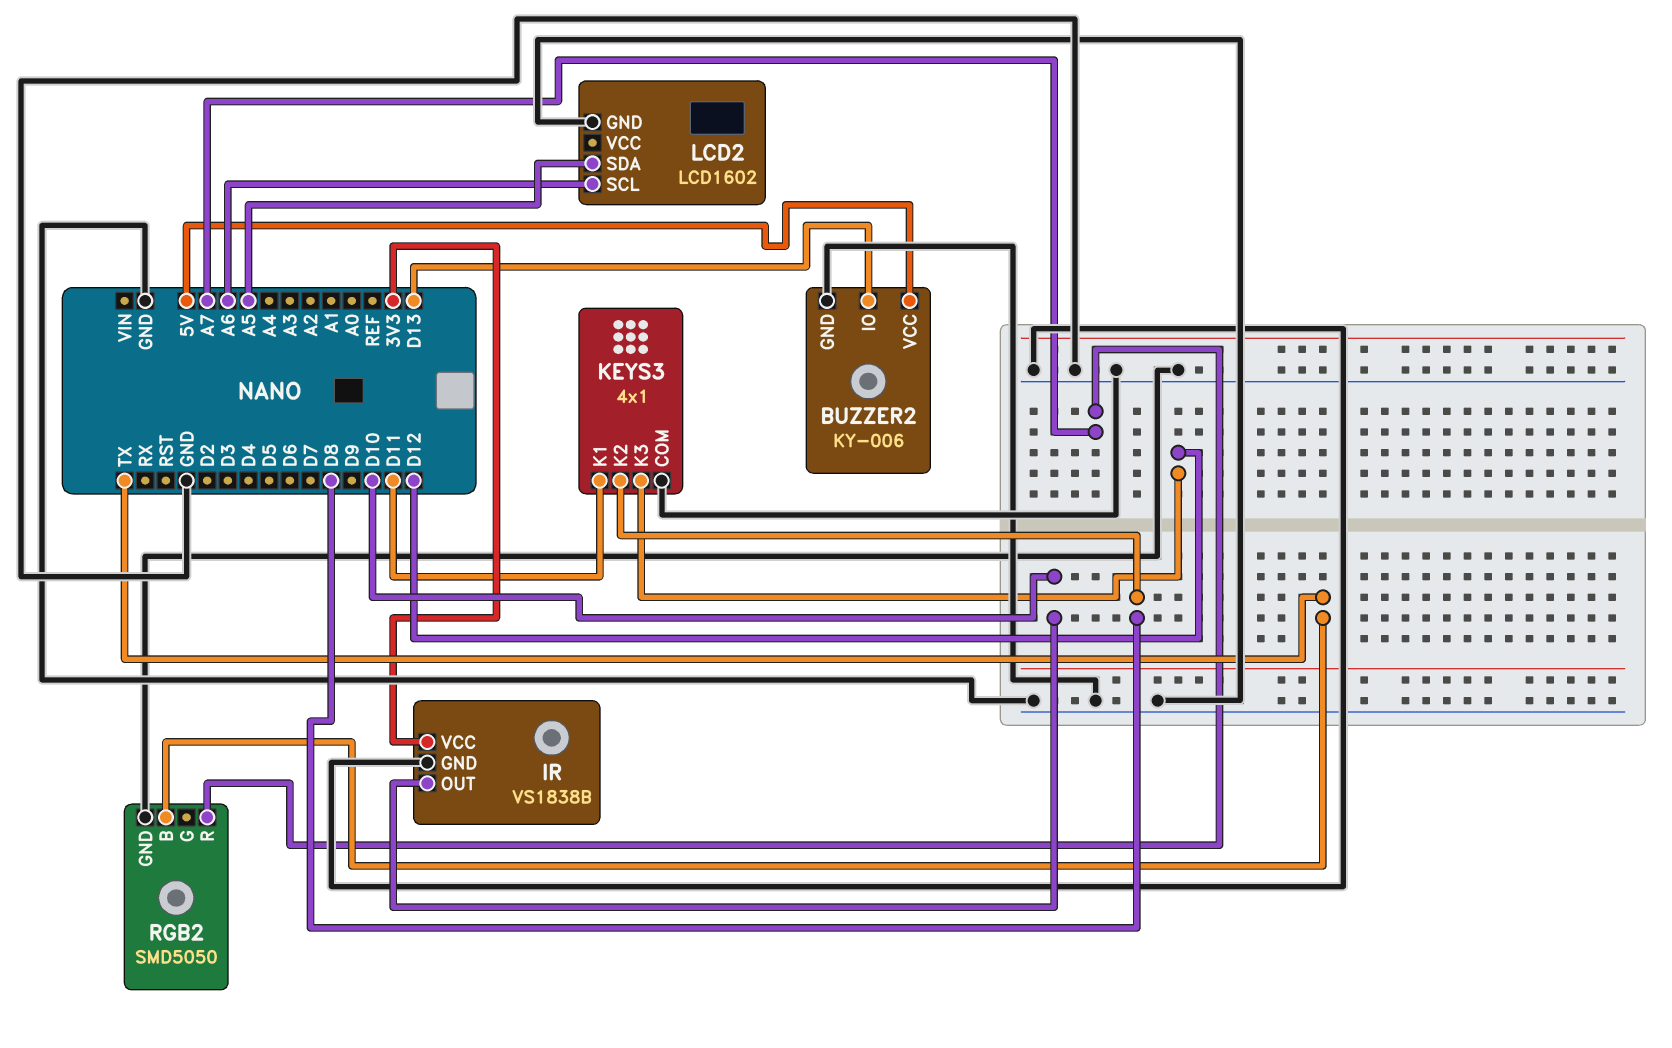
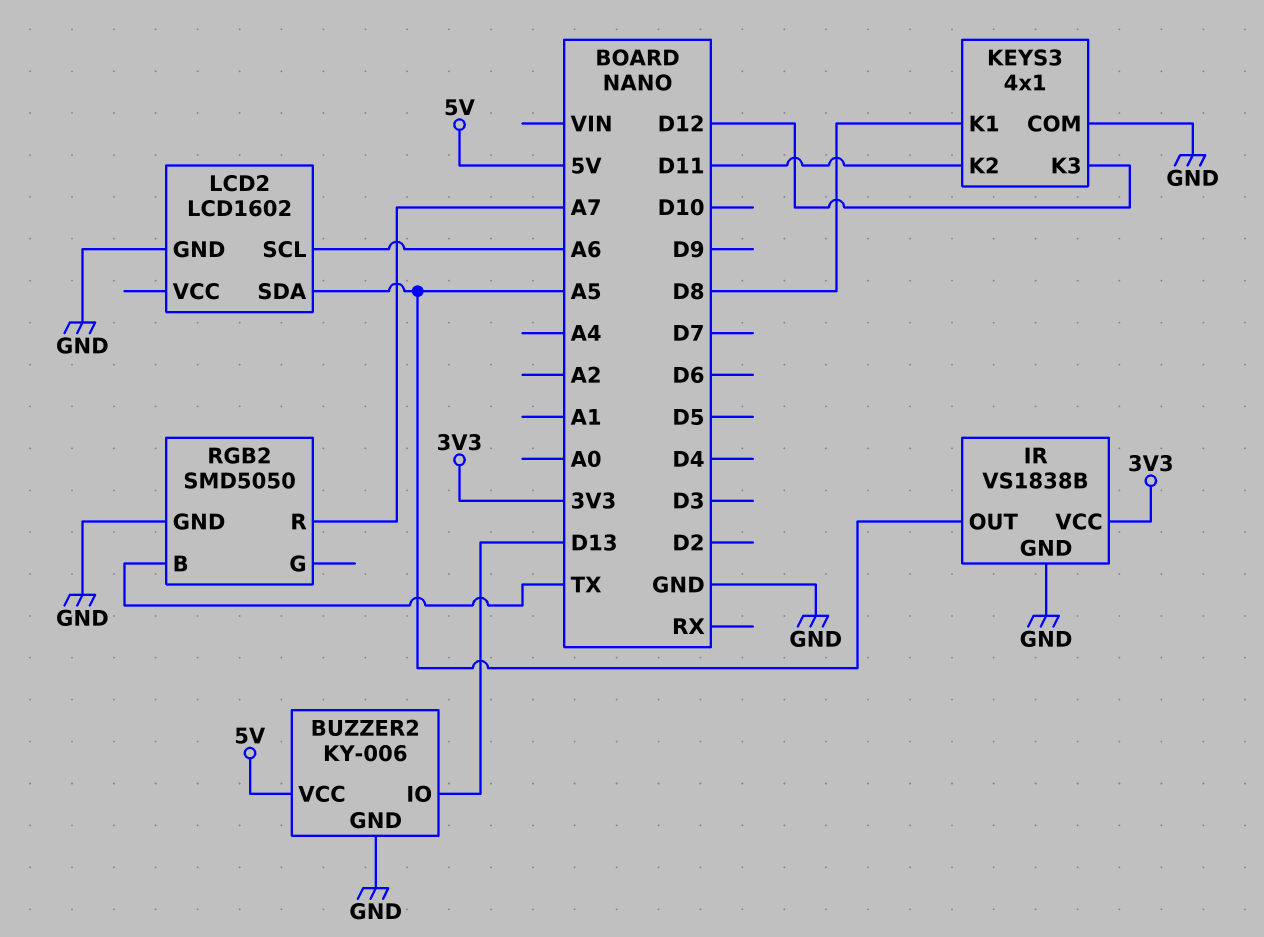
IR pin OUT: D10 -> A5
KEYS3 pin K1: D11 -> D8
KEYS3 pin K2: D8 -> D11

